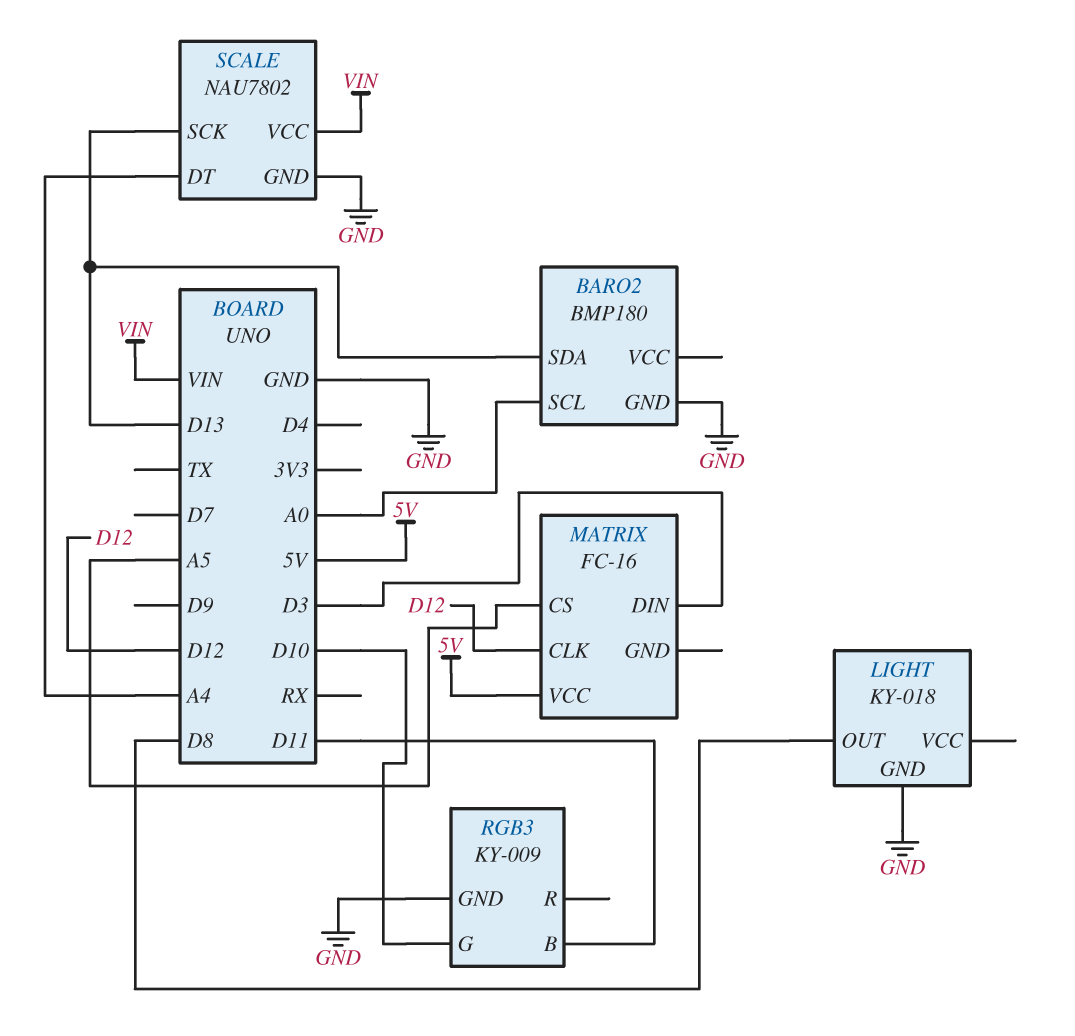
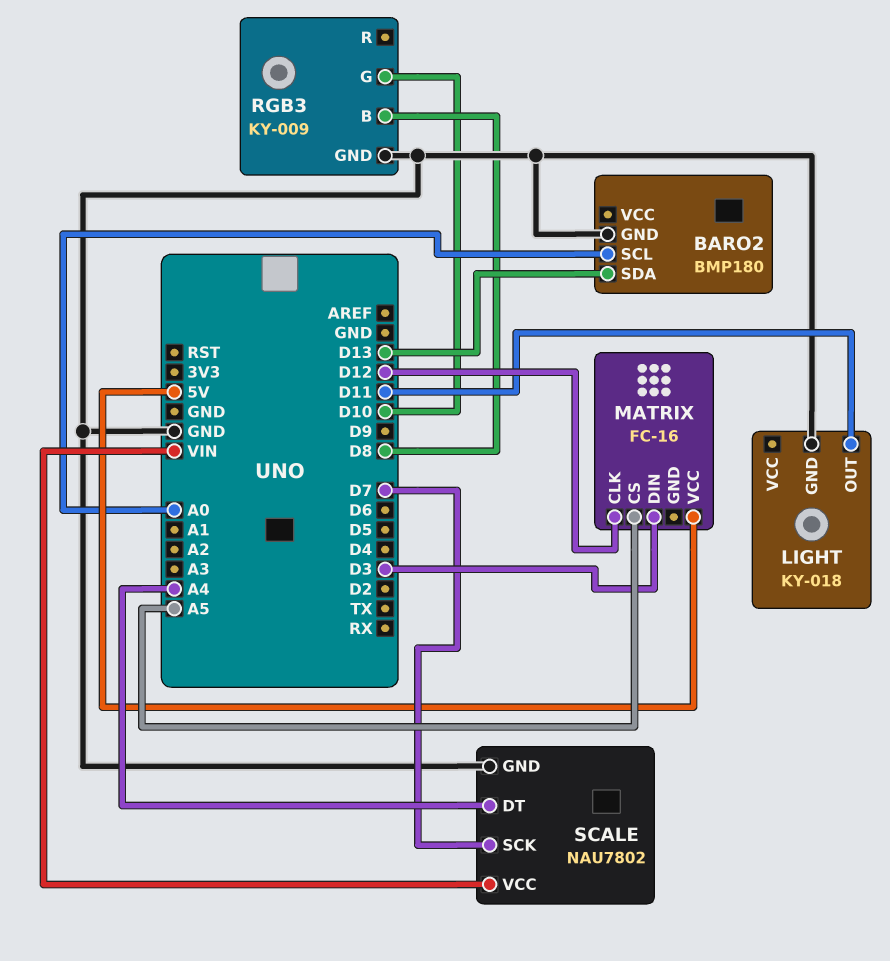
LIGHT pin OUT: D8 -> D11
RGB3 pin B: D11 -> D8
SCALE pin SCK: D13 -> D7

